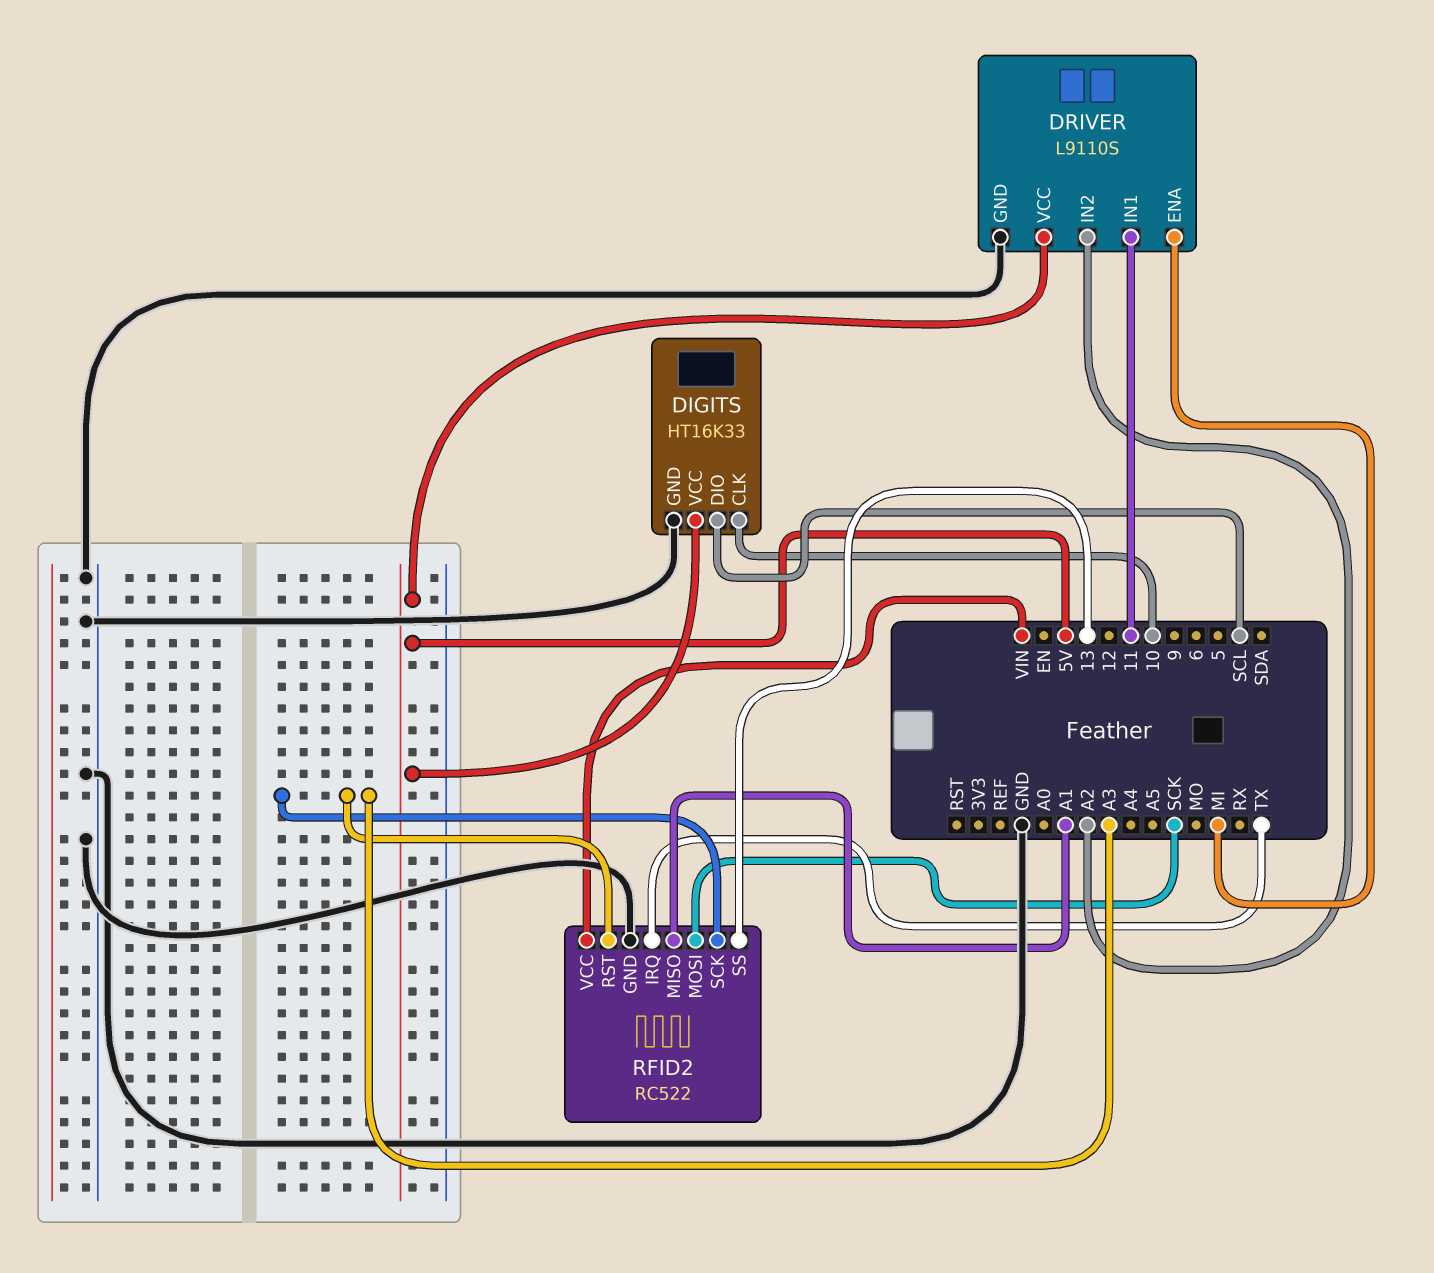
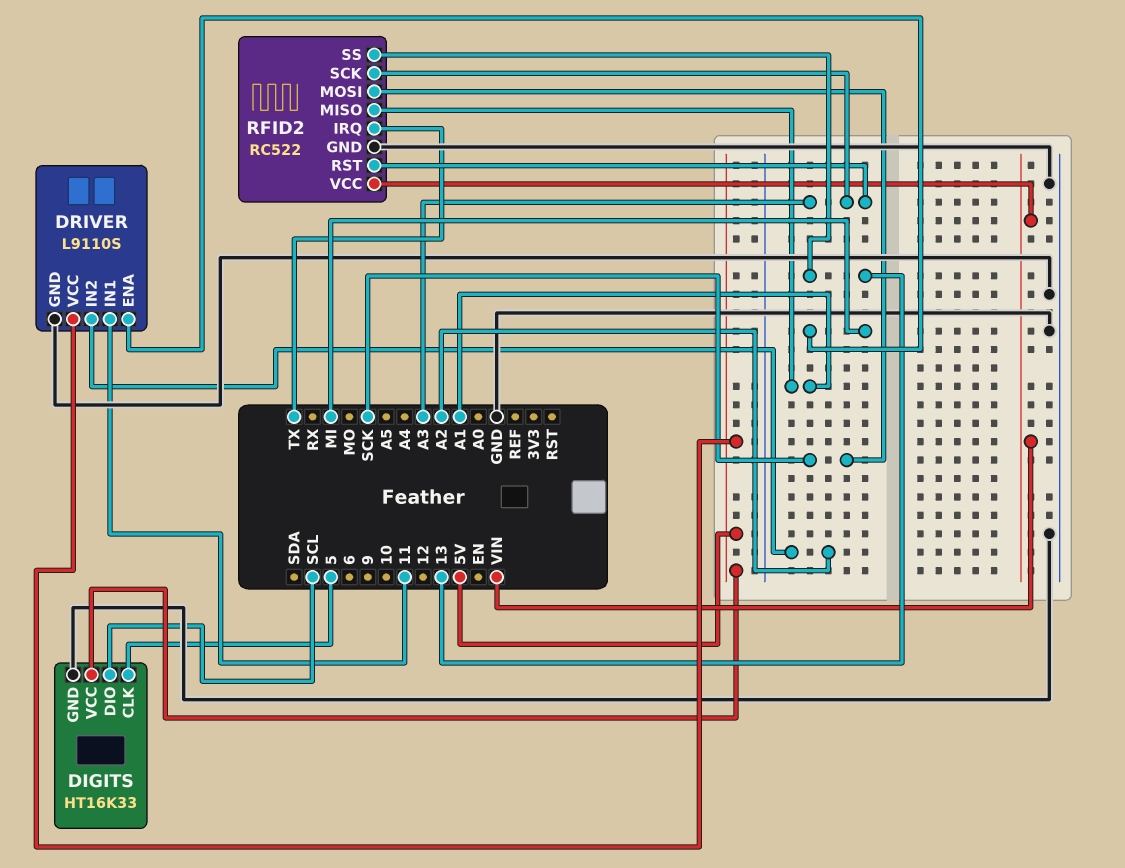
DIGITS pin CLK: 10 -> 5

